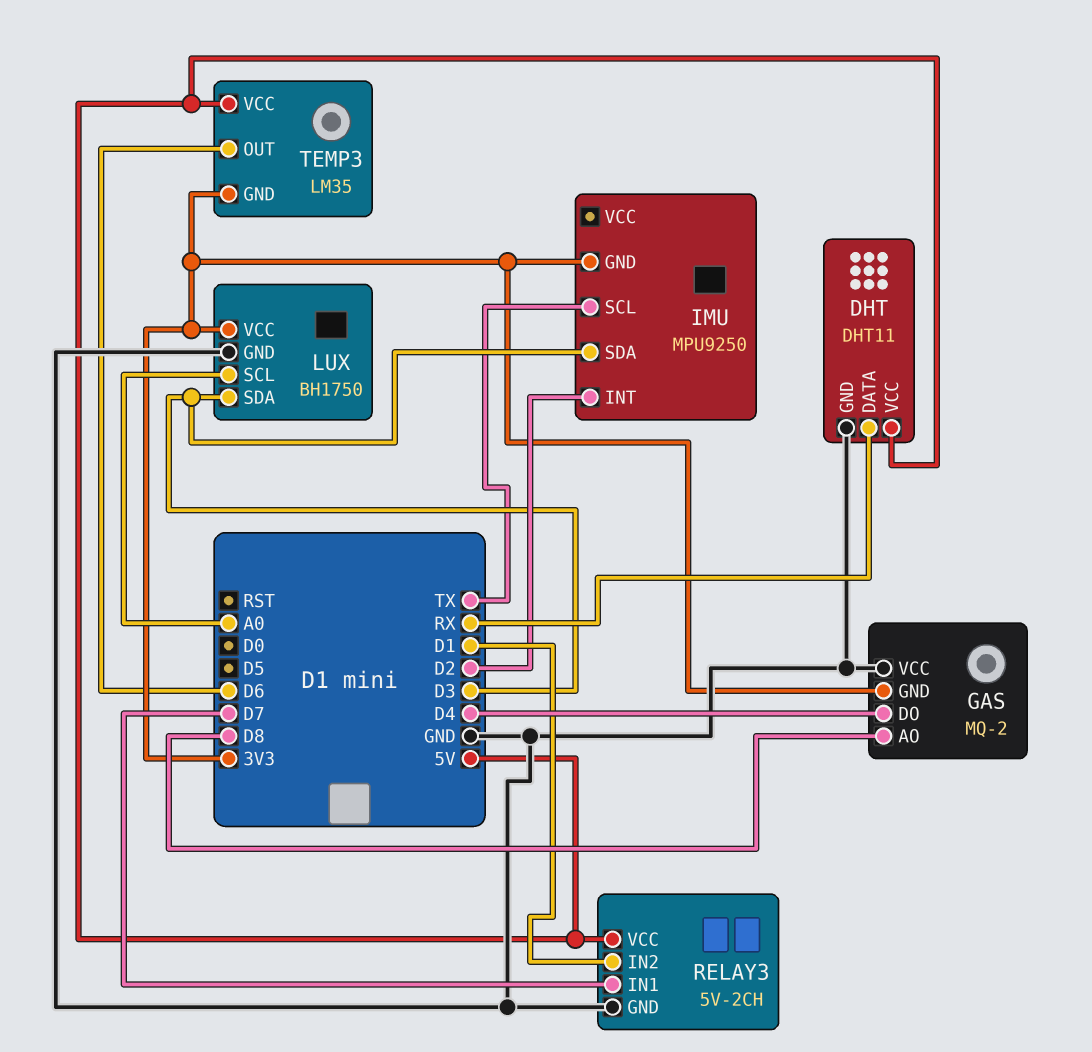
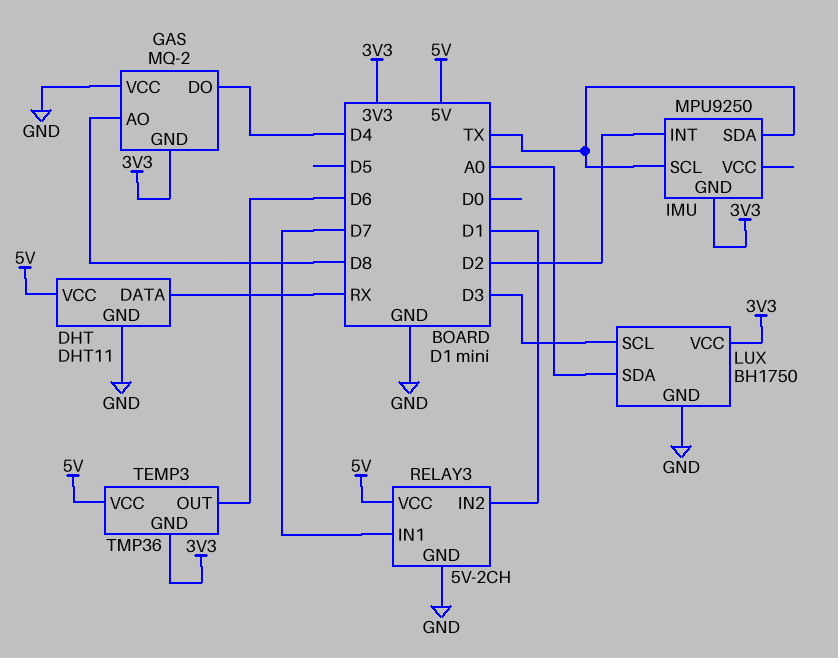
IMU pin SDA: D3 -> TX
LUX pin SCL: A0 -> D3
LUX pin SDA: D3 -> A0
TEMP3: LM35 -> TMP36

